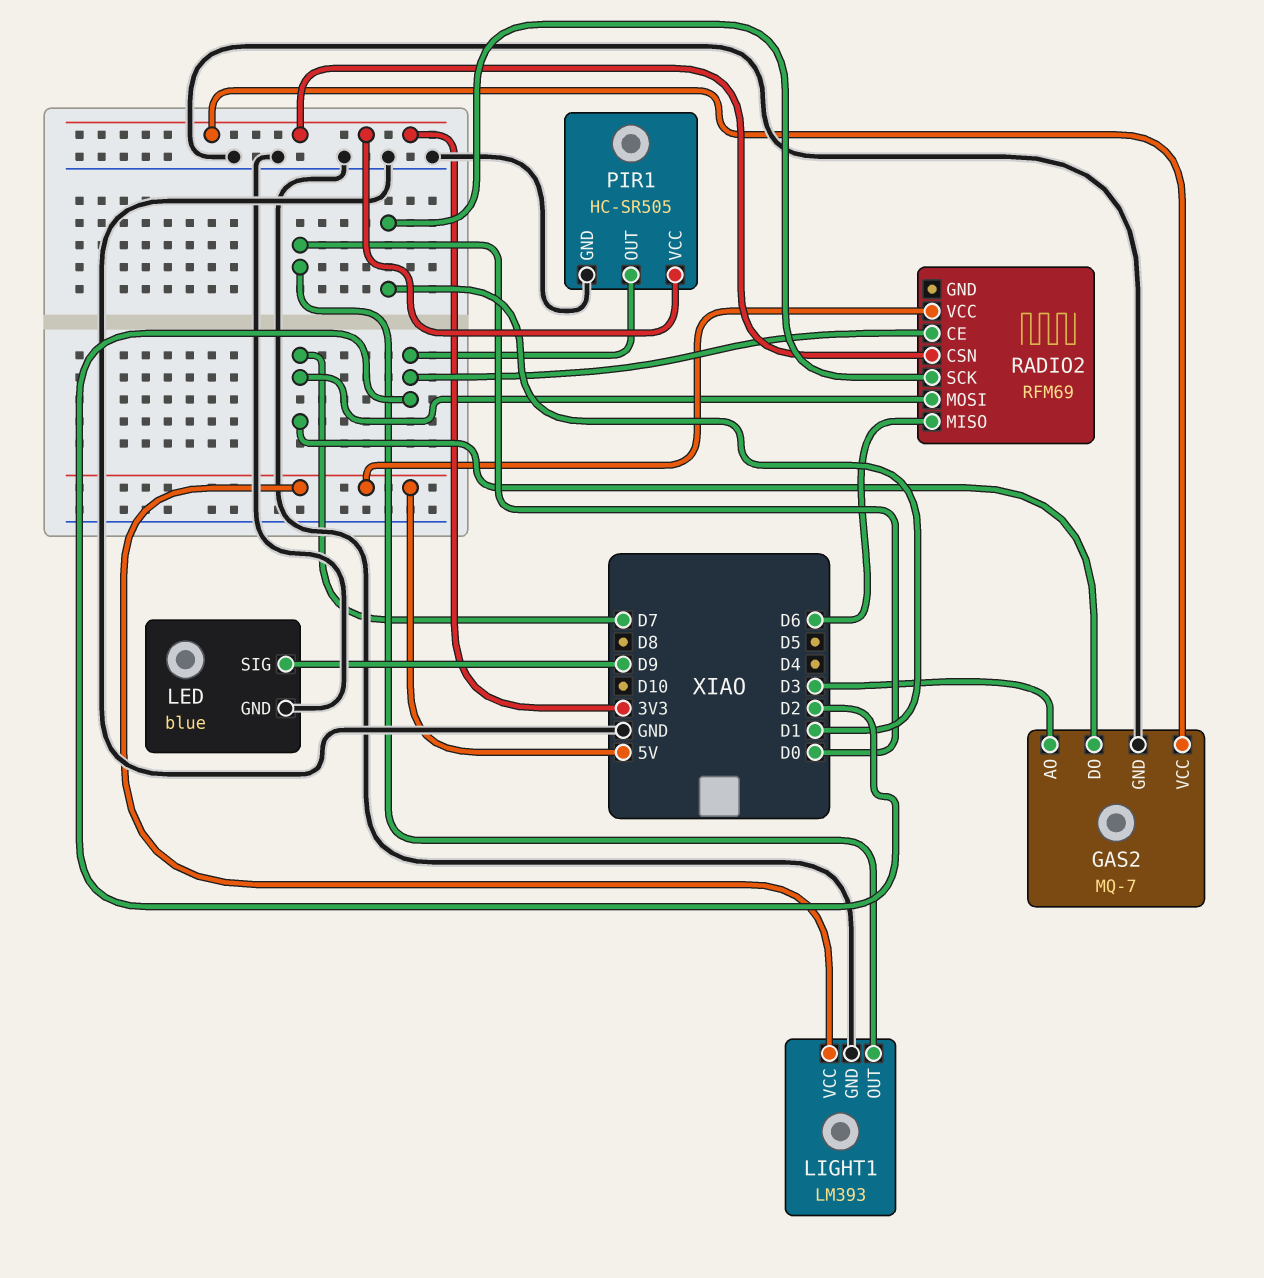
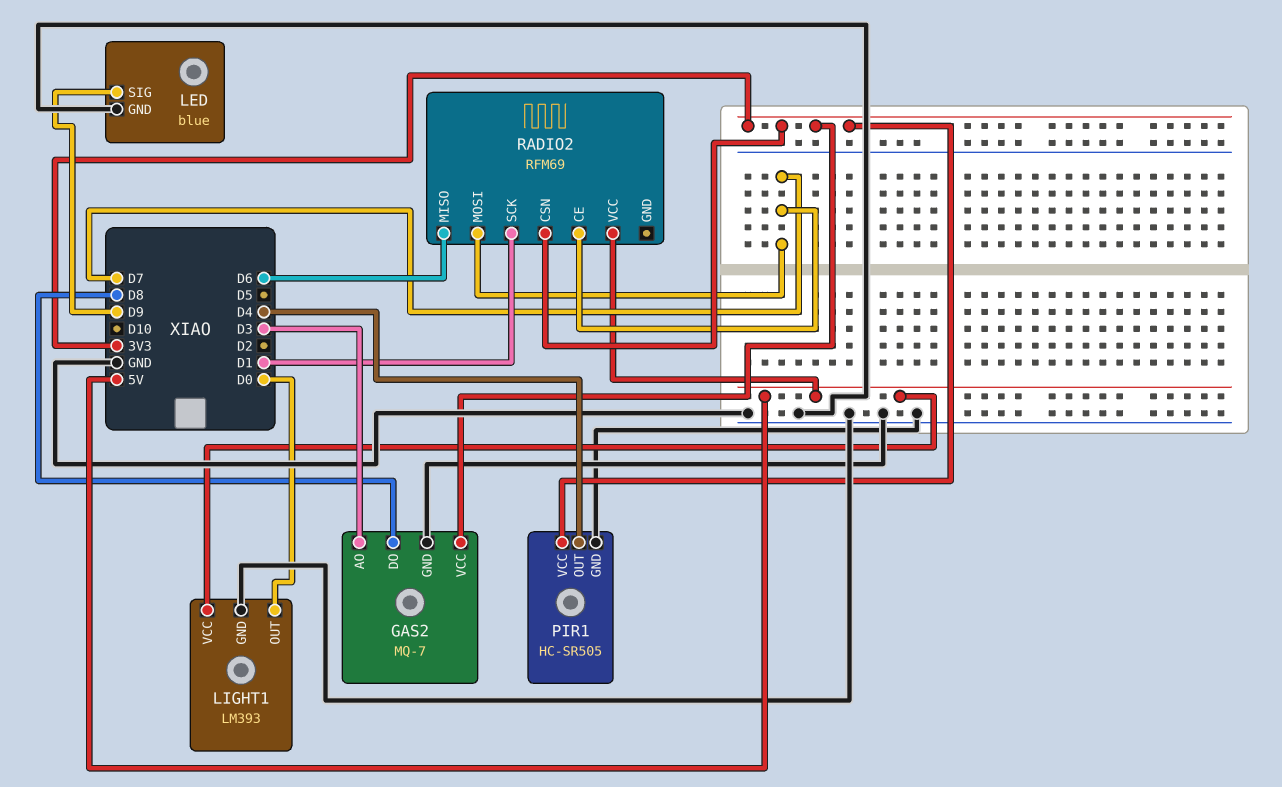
GAS2 pin DO: D7 -> D8
PIR1 pin OUT: D2 -> D4
RADIO2 pin CE: D2 -> D7

